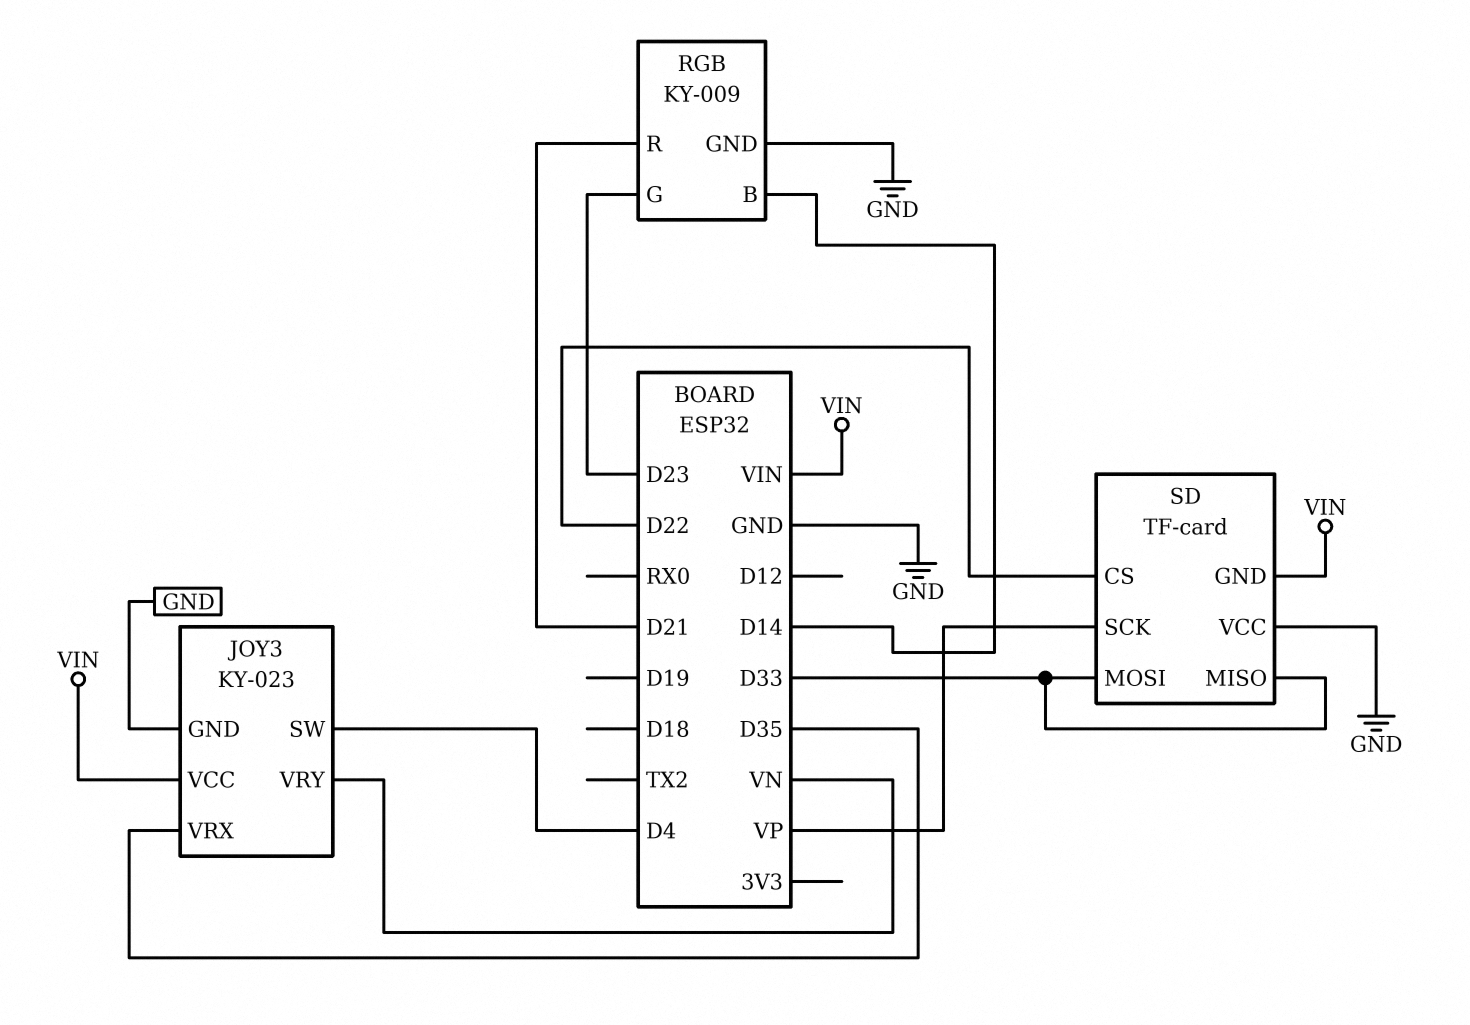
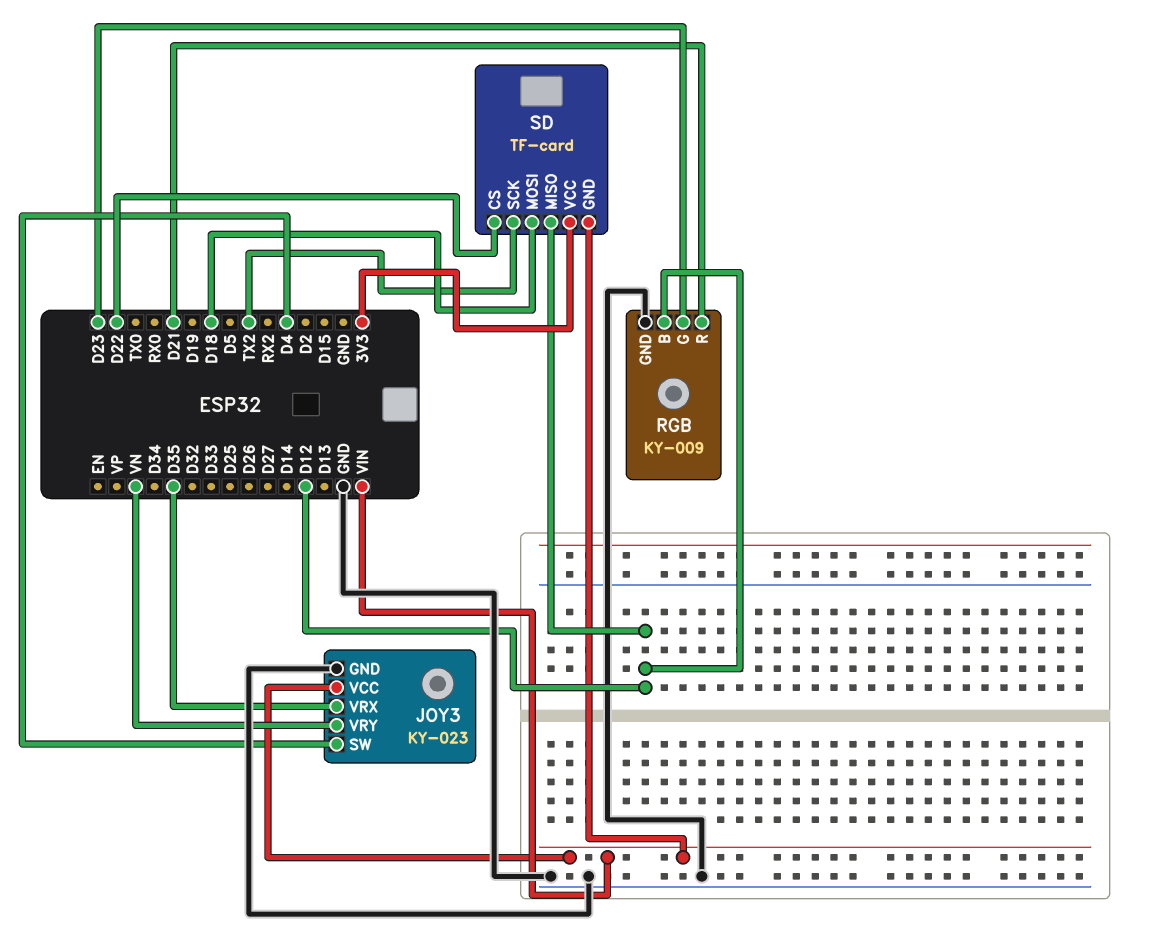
RGB pin B: D14 -> D12
SD pin MISO: D33 -> D12
SD pin MOSI: D33 -> D18
SD pin SCK: VP -> TX2
SD pin VCC: GND -> 3V3

